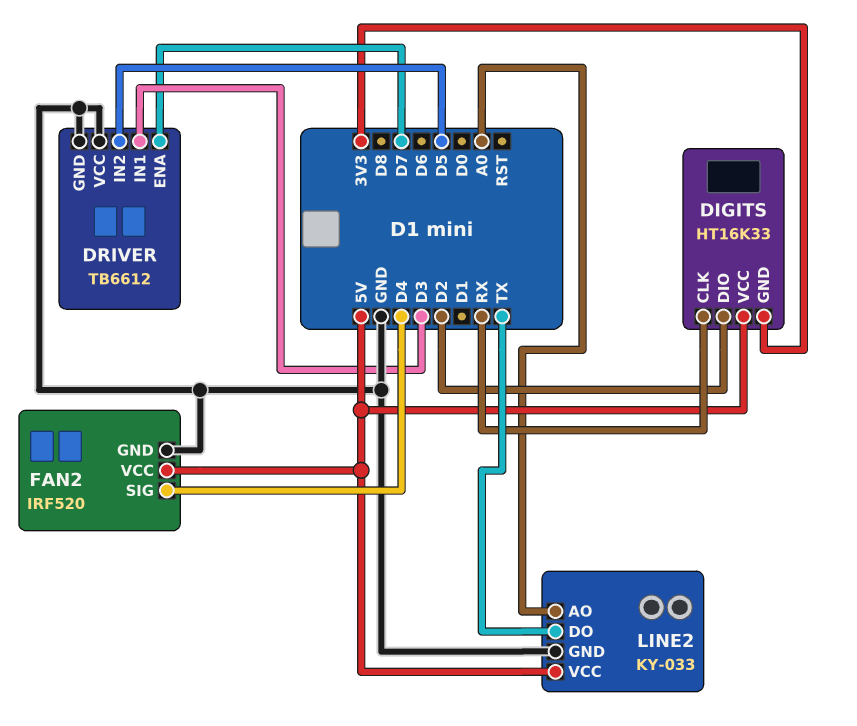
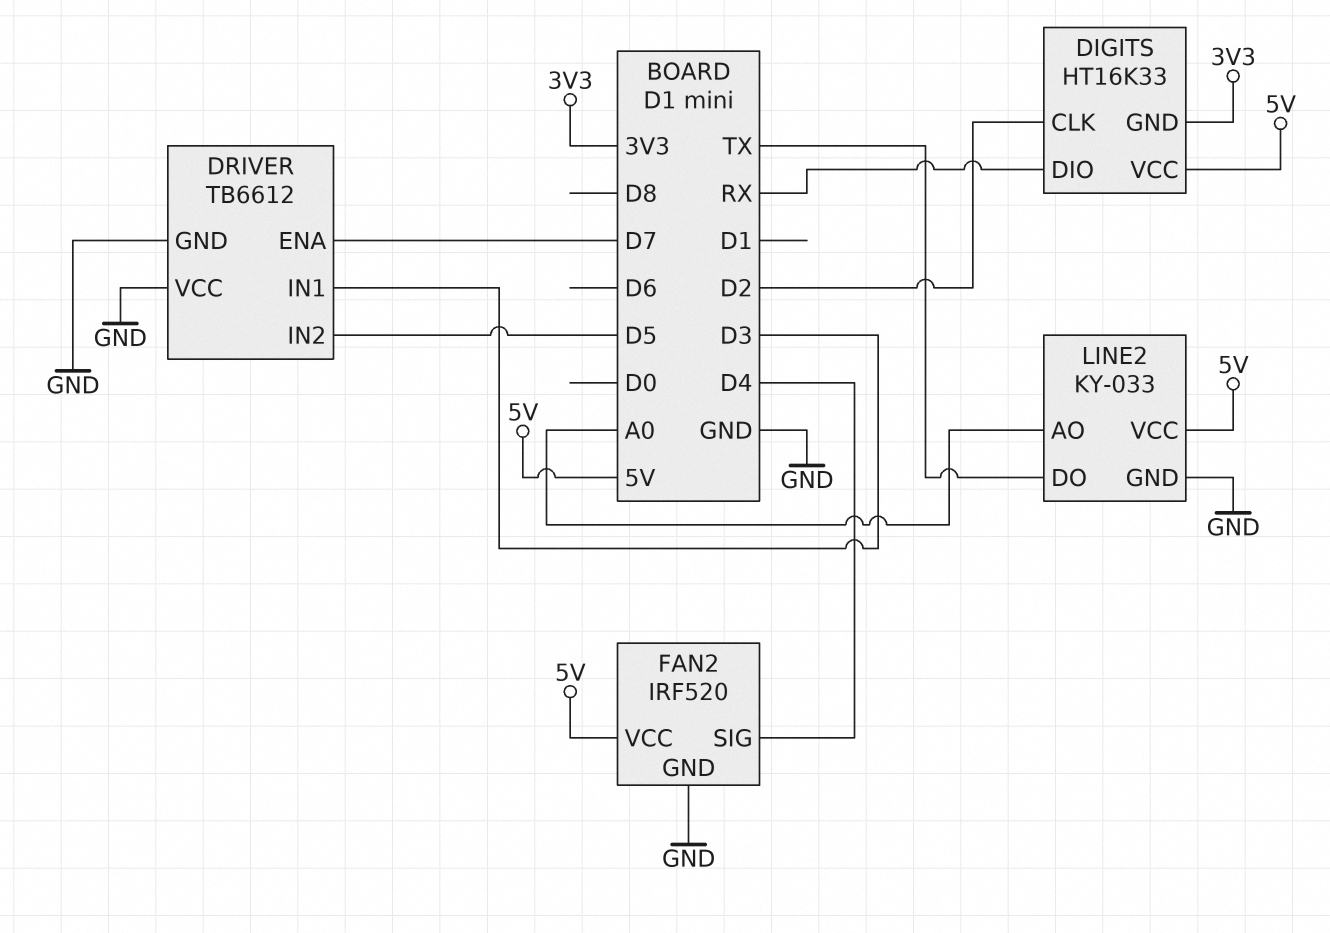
DIGITS pin CLK: RX -> D2
DIGITS pin DIO: D2 -> RX

